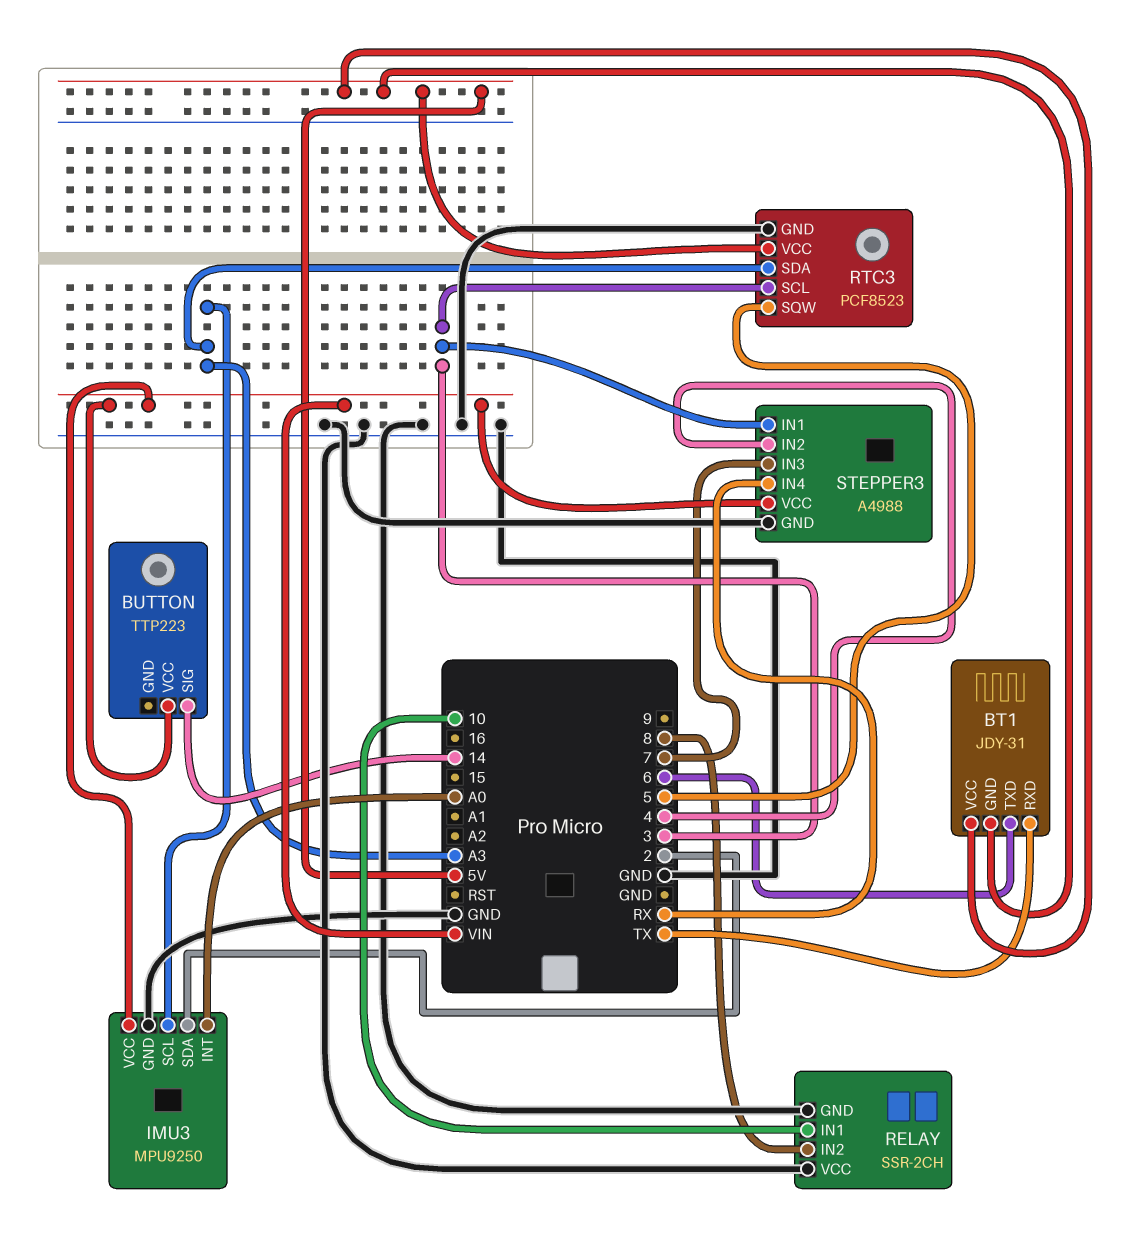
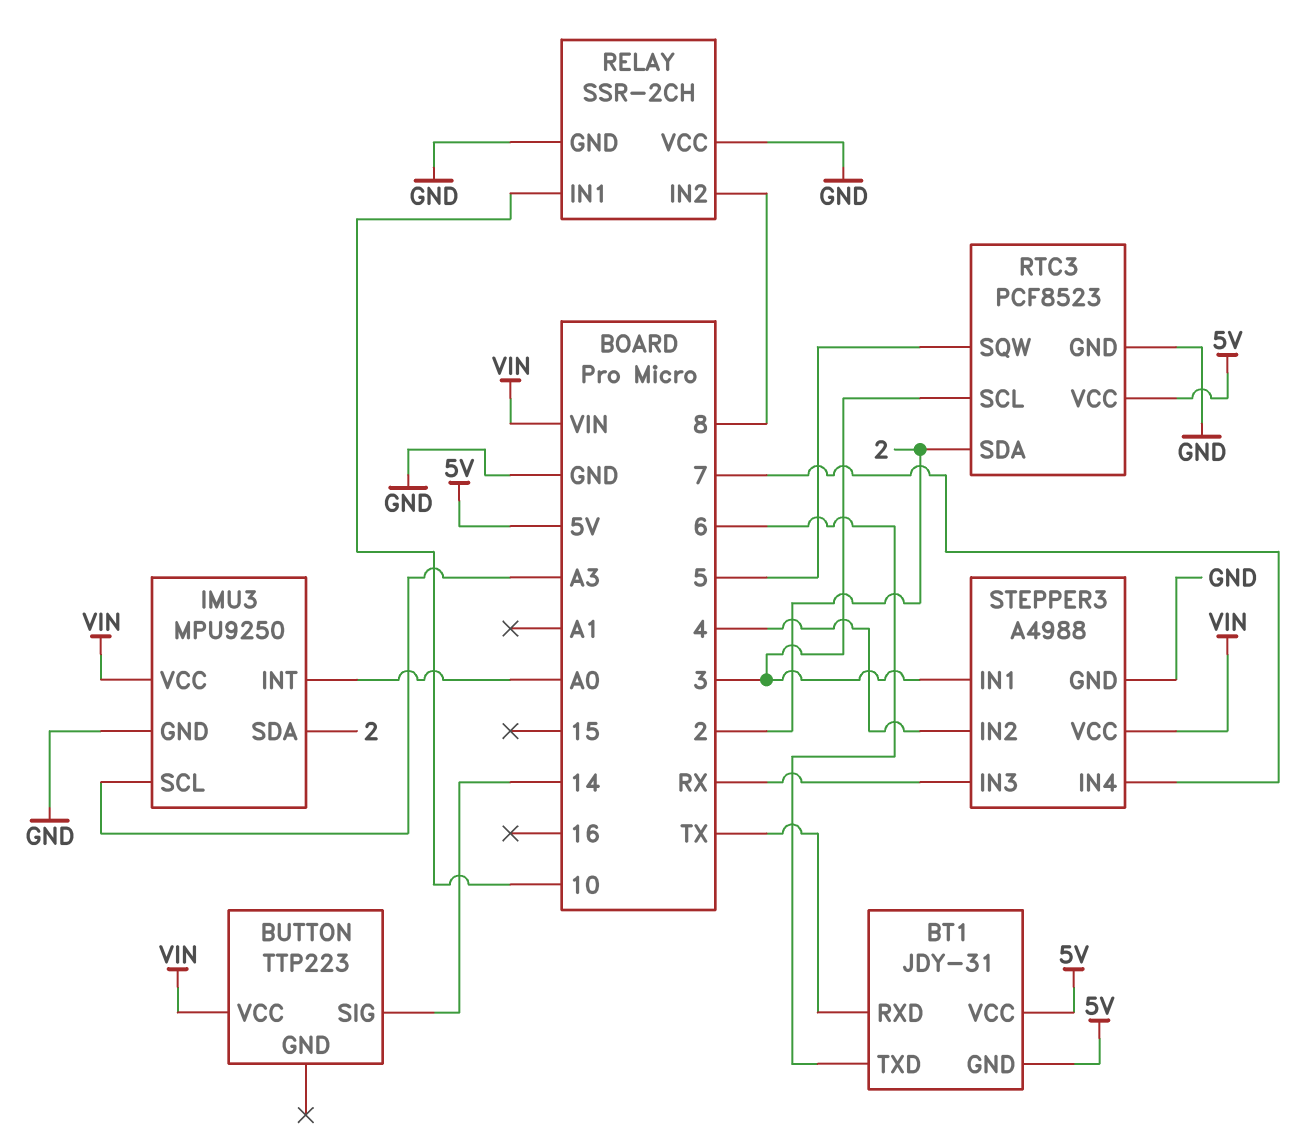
RTC3 pin SDA: A3 -> 2
STEPPER3 pin IN3: 7 -> RX
STEPPER3 pin IN4: RX -> 7

